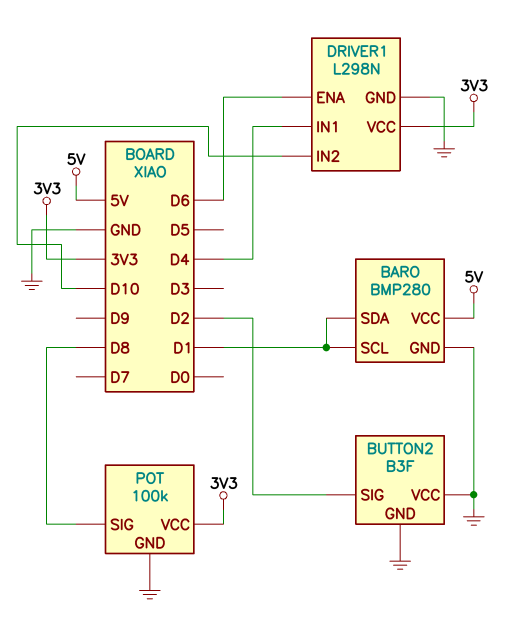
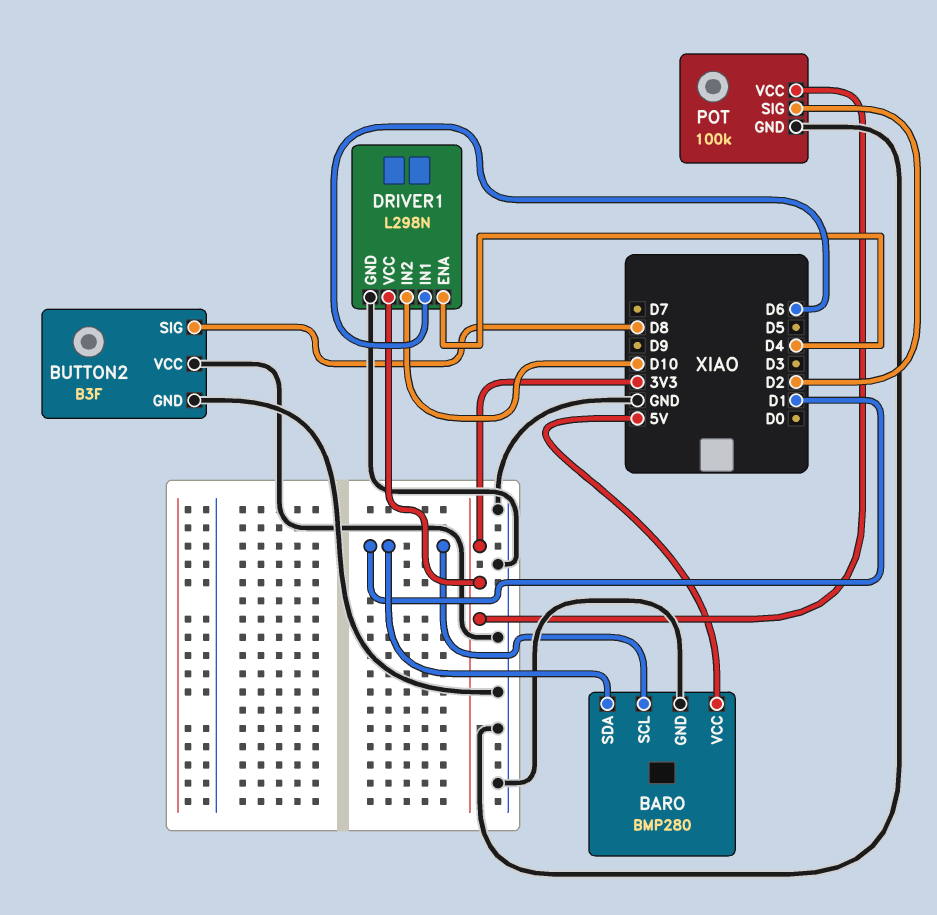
BUTTON2 pin SIG: D2 -> D8
DRIVER1 pin ENA: D6 -> D4
DRIVER1 pin IN1: D4 -> D6
POT pin SIG: D8 -> D2

